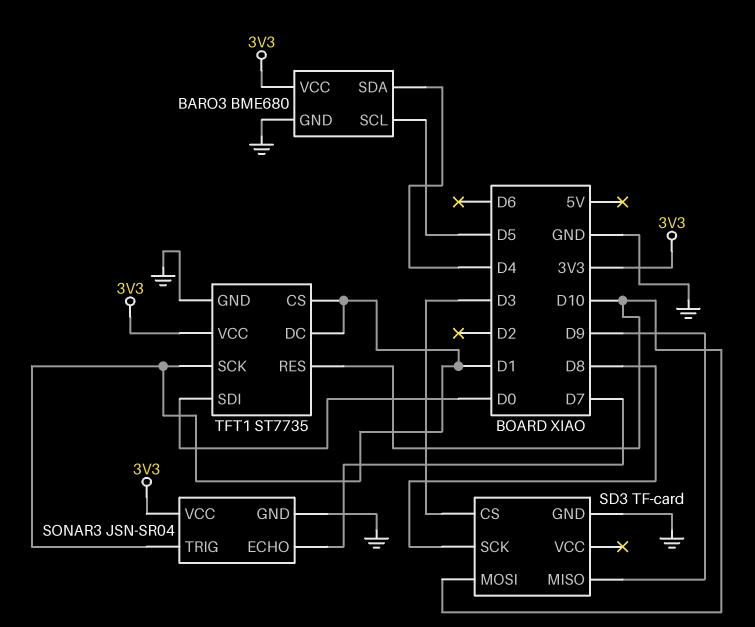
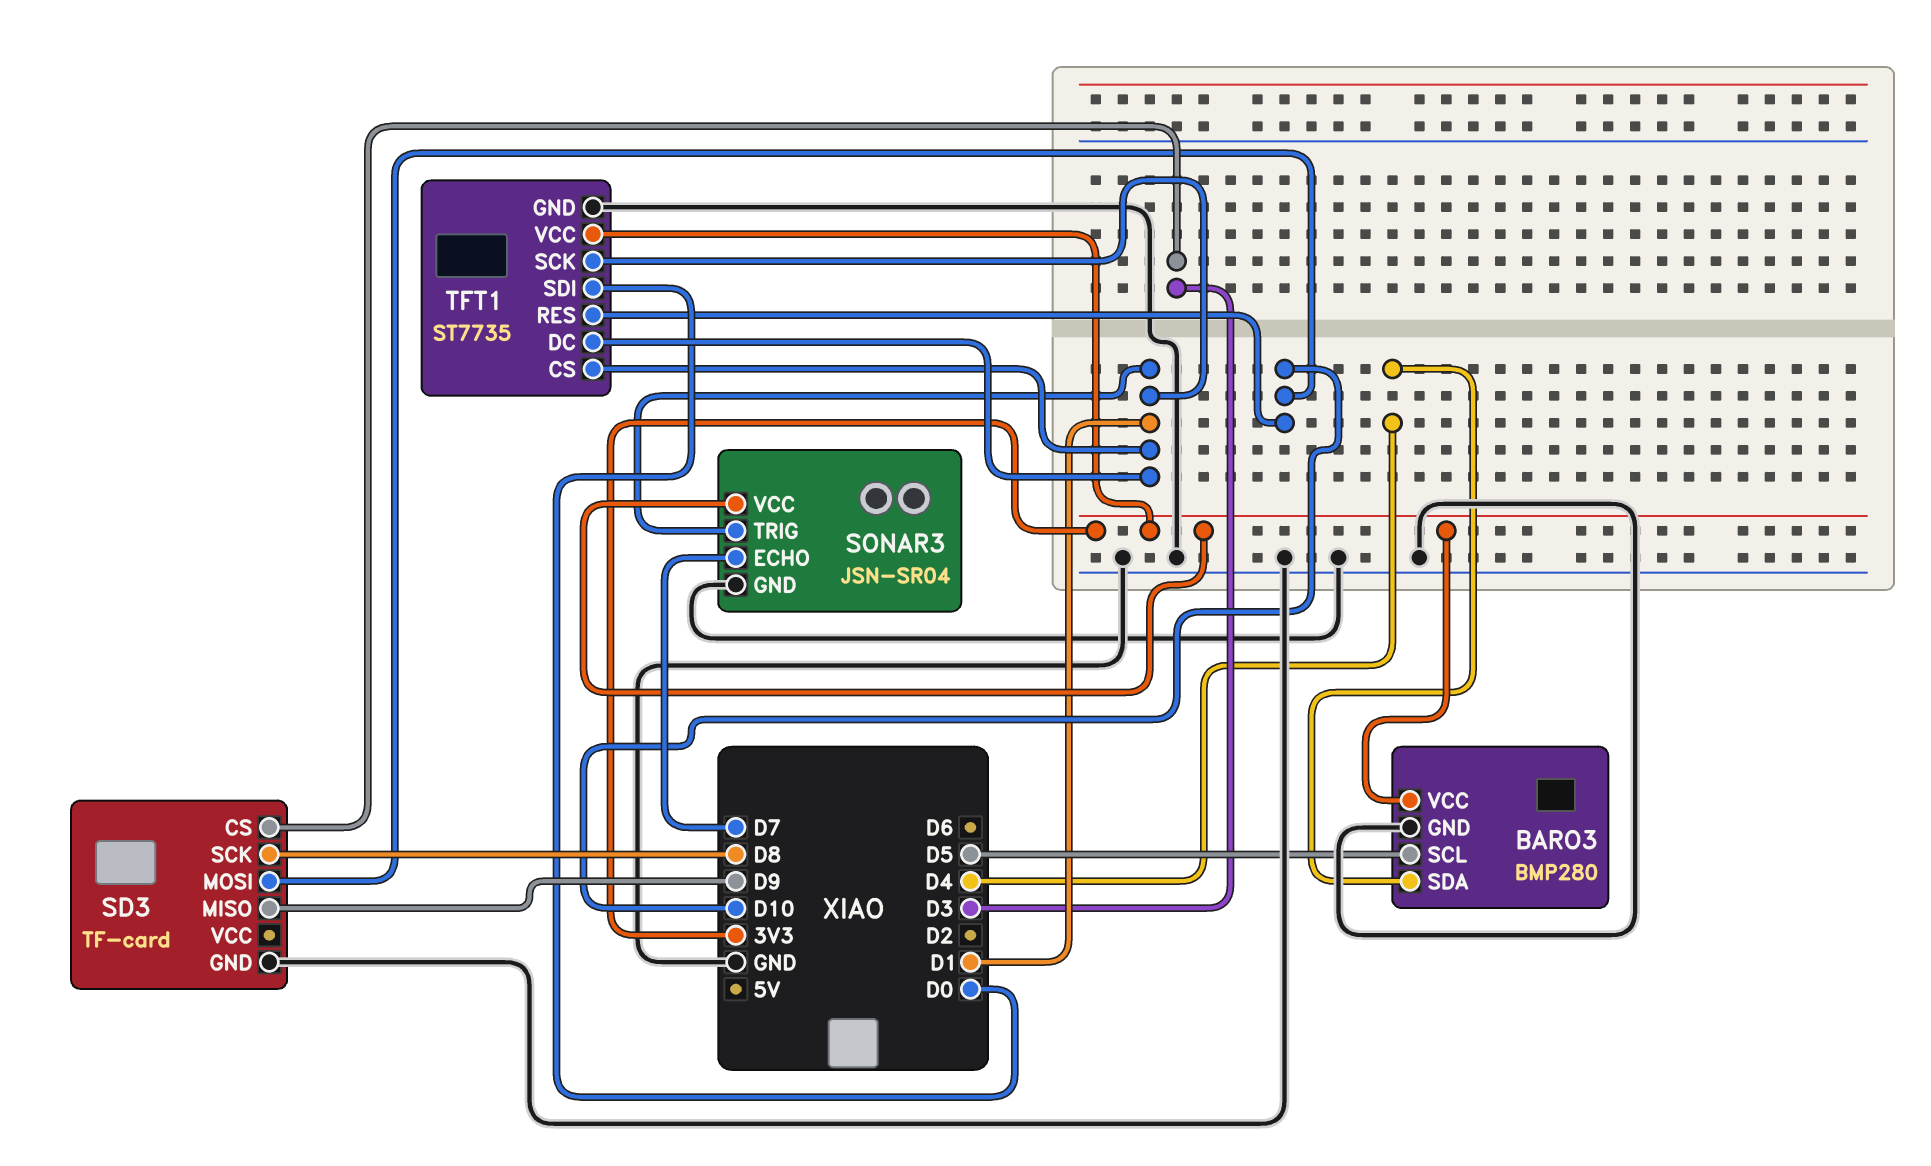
BARO3: BME680 -> BMP280

